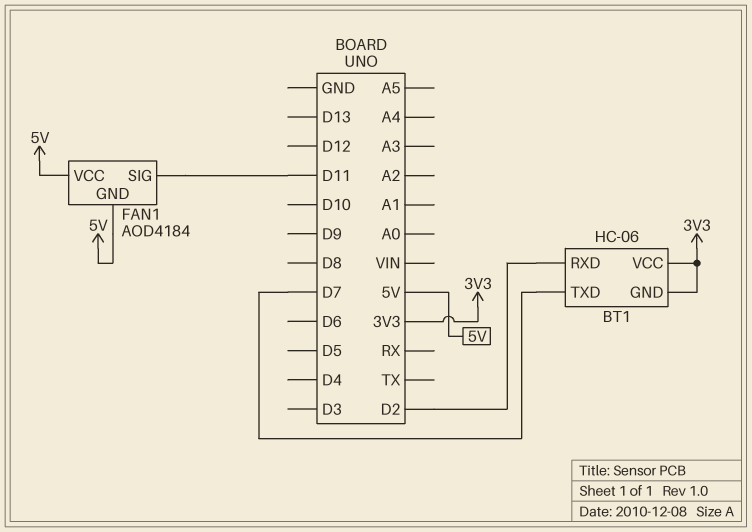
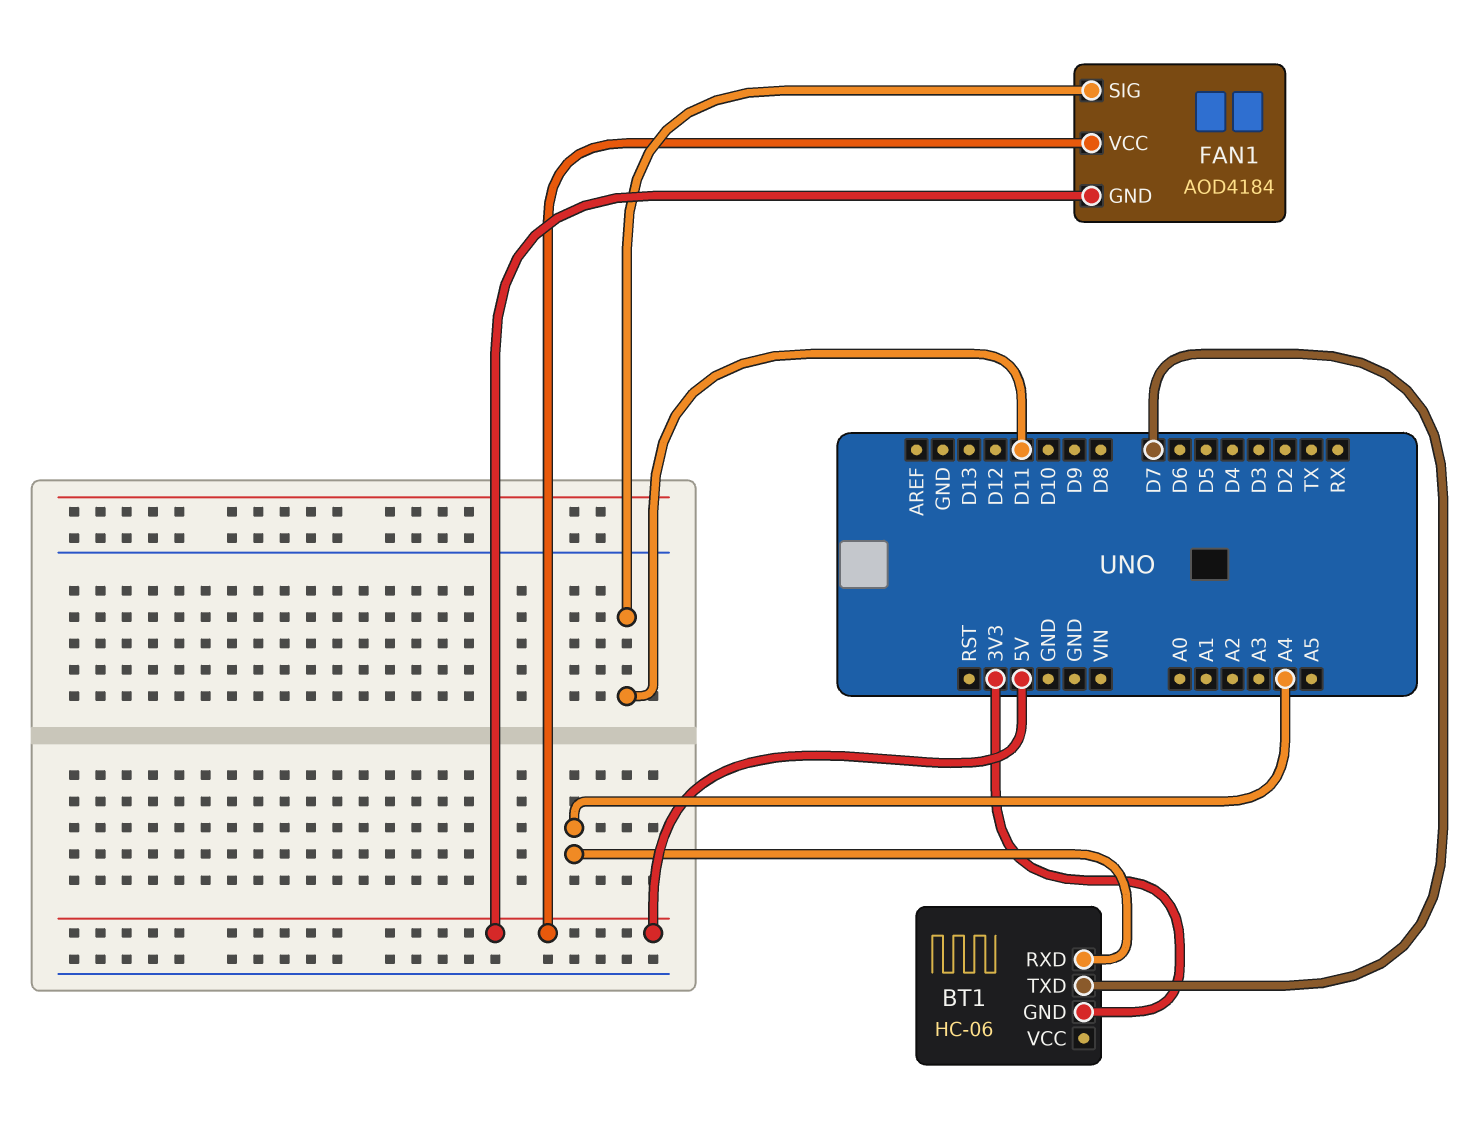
BT1 pin RXD: D2 -> A4
BT1 pin VCC: 3V3 -> none

